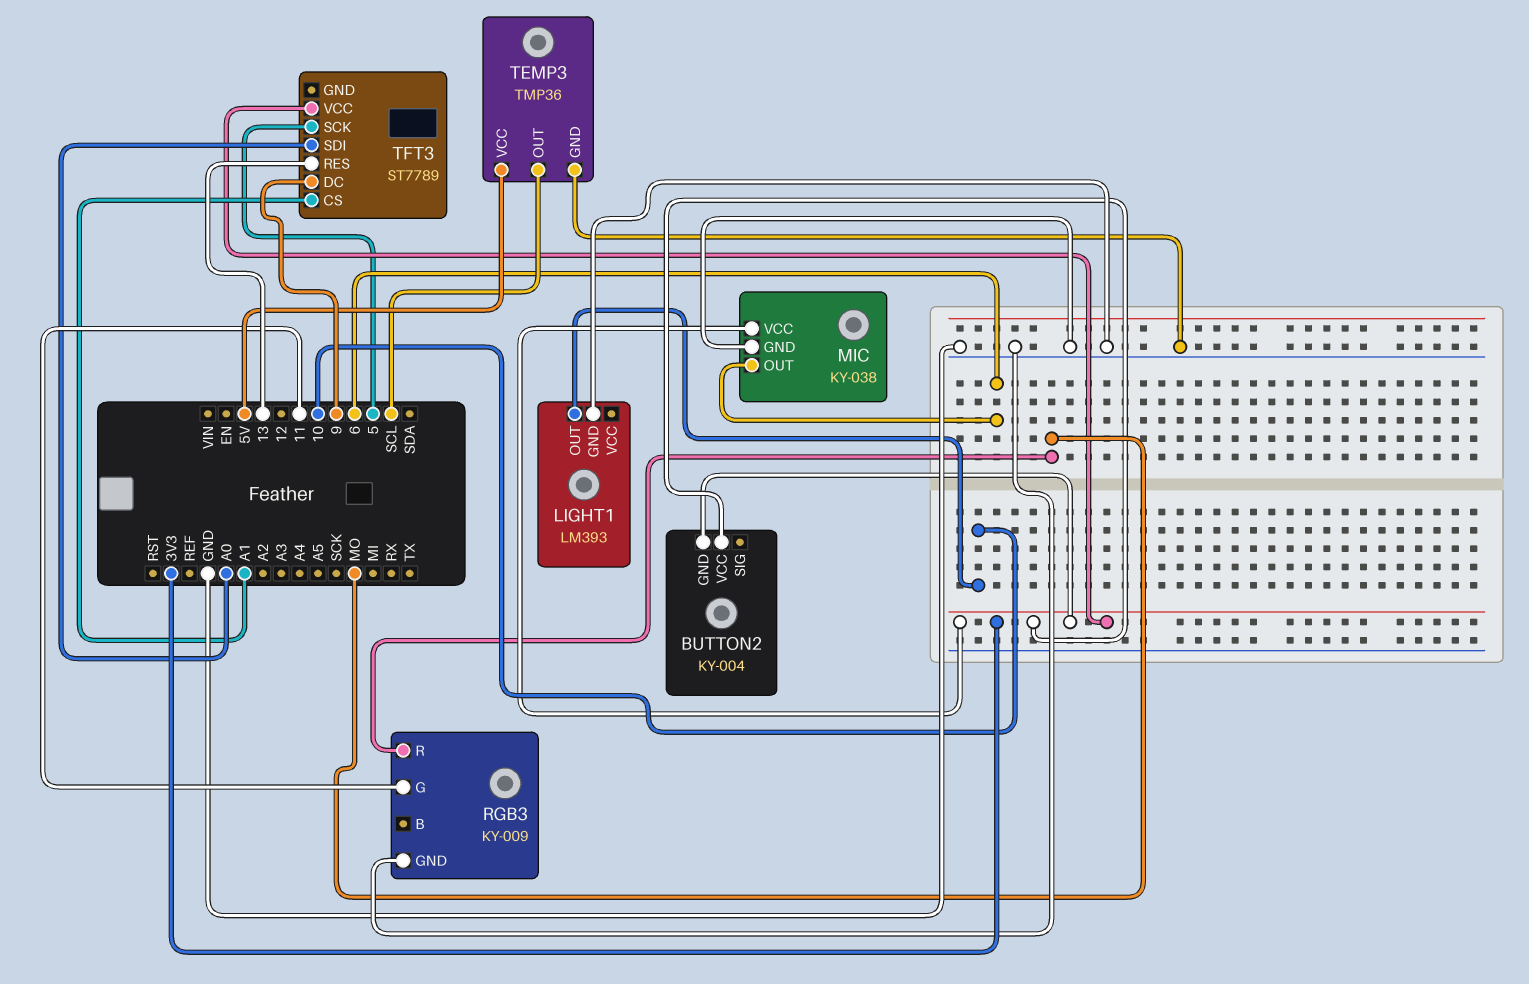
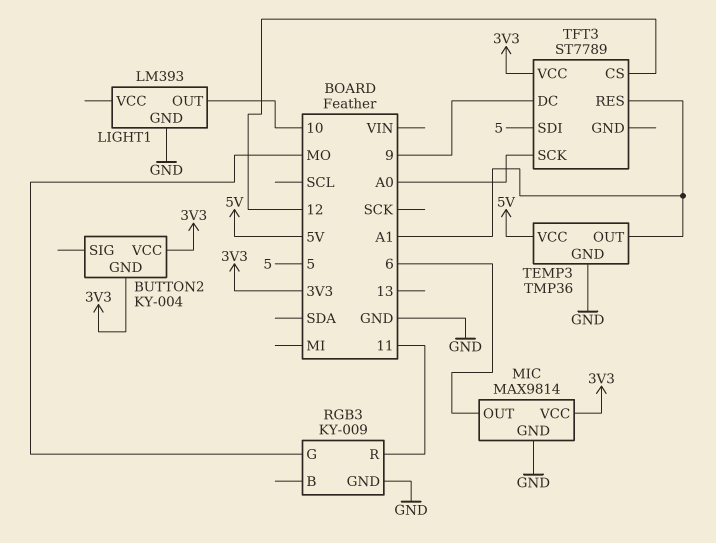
MIC: KY-038 -> MAX9814
RGB3 pin G: 11 -> MO
RGB3 pin R: MO -> 11
TEMP3 pin OUT: SCL -> A1
TFT3 pin CS: A1 -> 12
TFT3 pin RES: 13 -> A1
TFT3 pin SCK: 5 -> A0
TFT3 pin SDI: A0 -> 5

